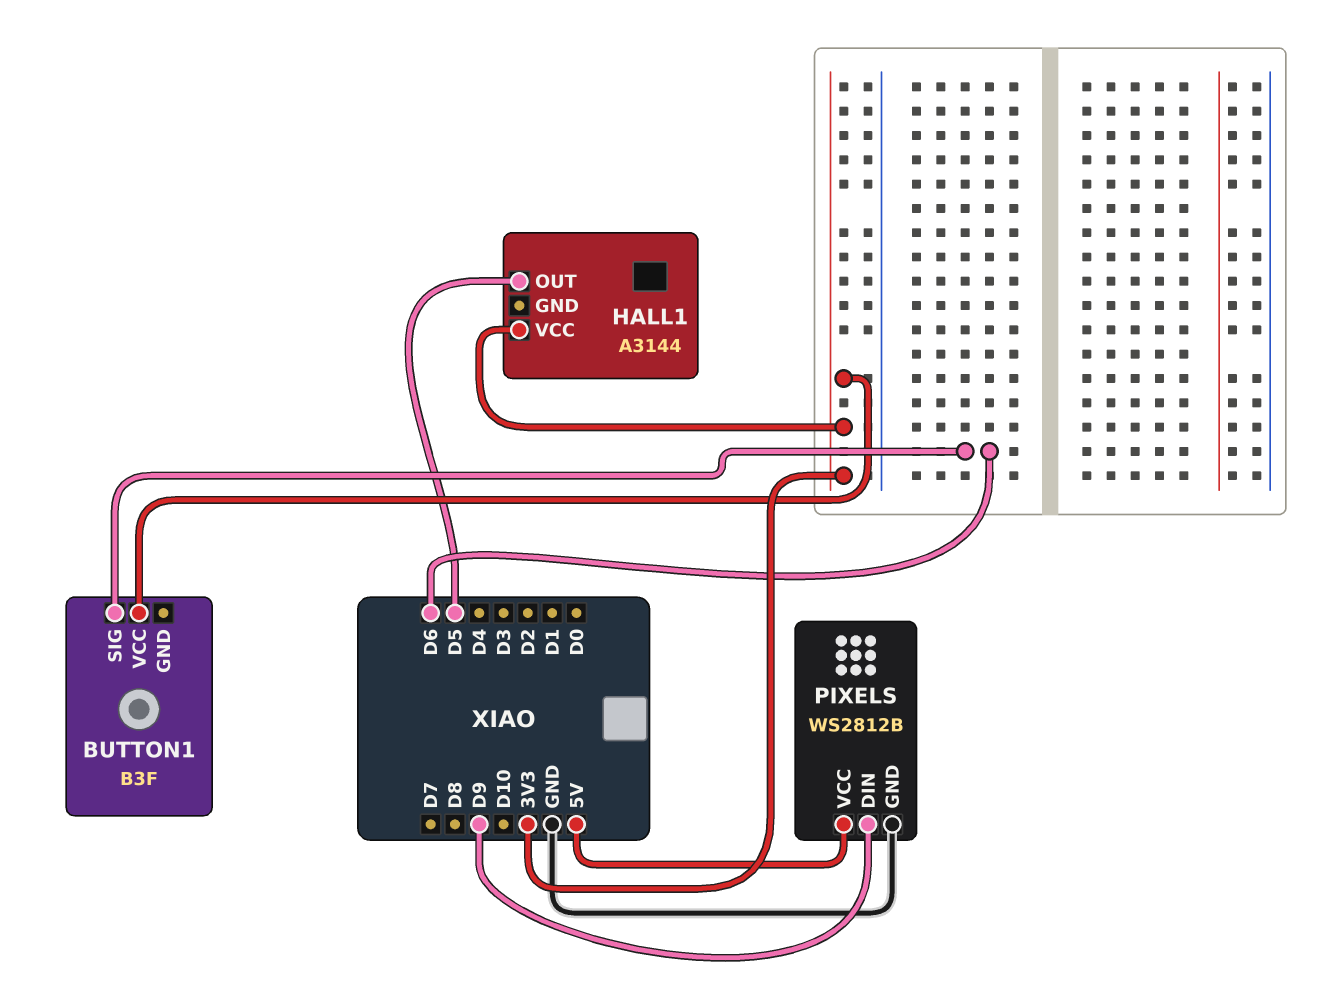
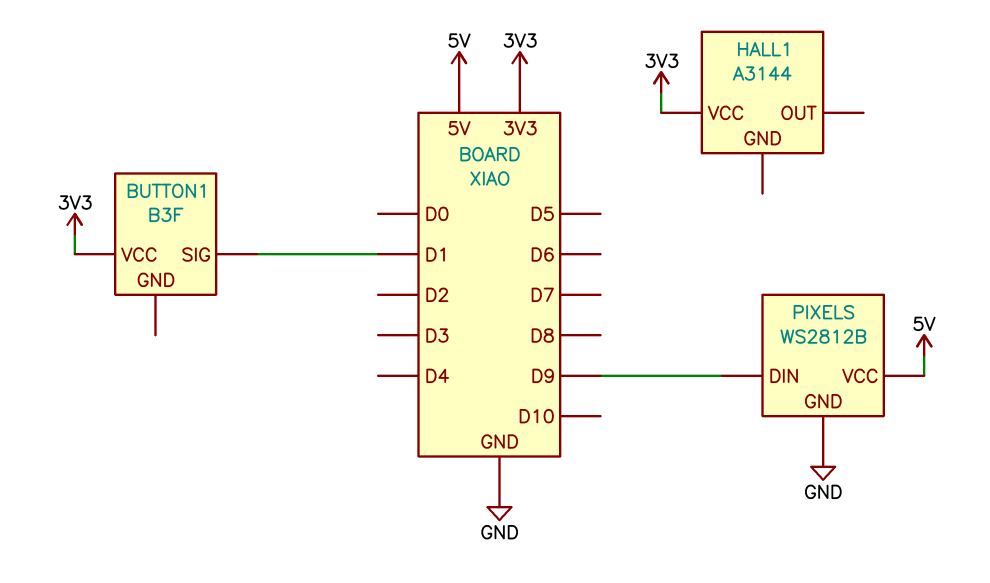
BUTTON1 pin SIG: D6 -> D1
HALL1 pin OUT: D5 -> none

